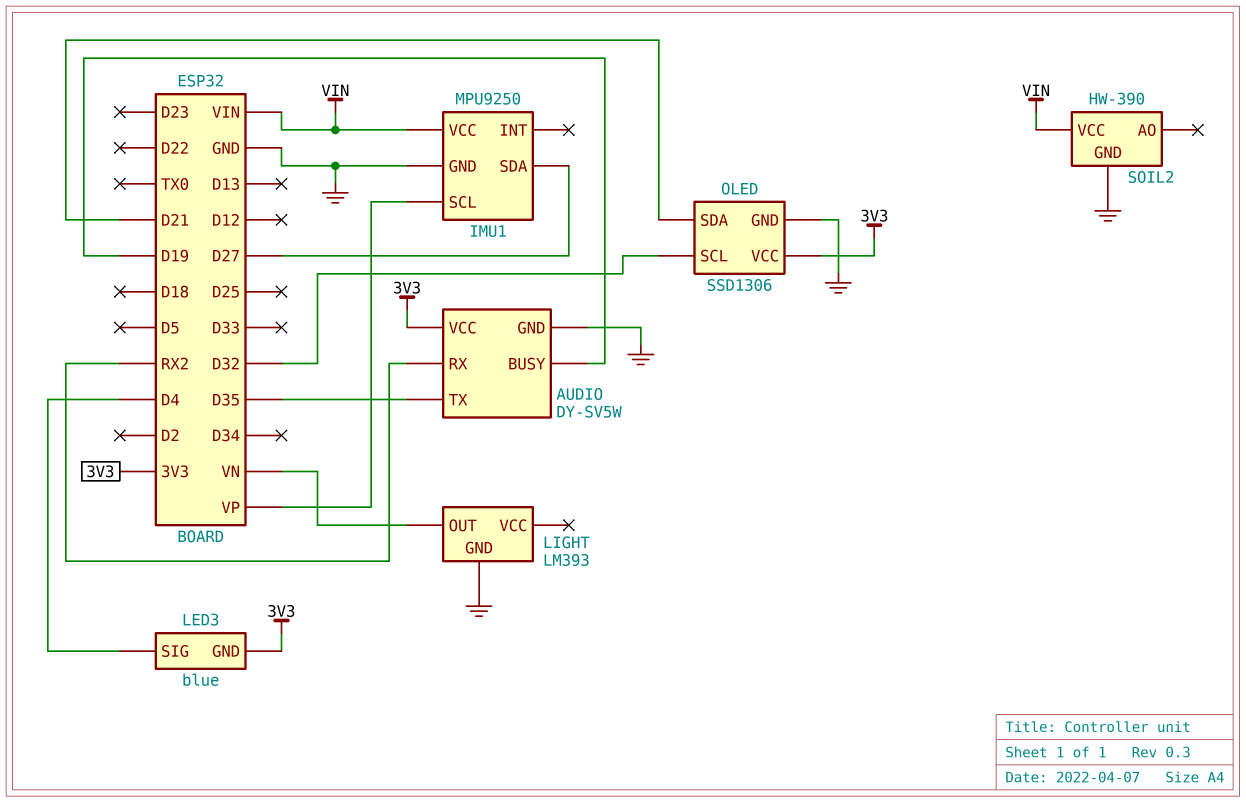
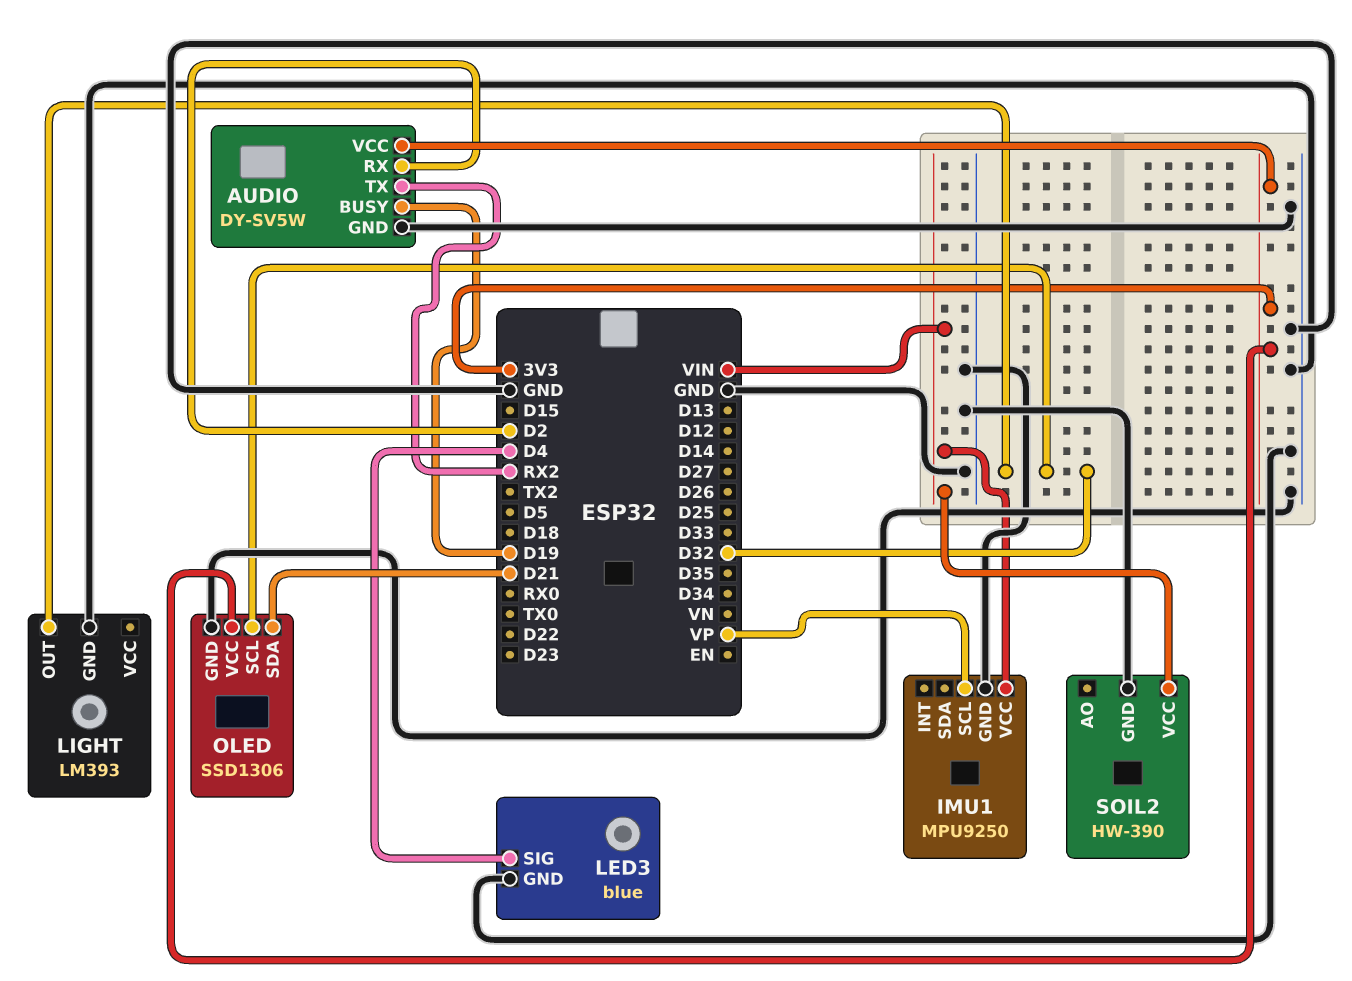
AUDIO pin RX: RX2 -> D2
AUDIO pin TX: D35 -> RX2
IMU1 pin SDA: D27 -> none
LED3 pin GND: 3V3 -> GND
LIGHT pin OUT: VN -> D32

